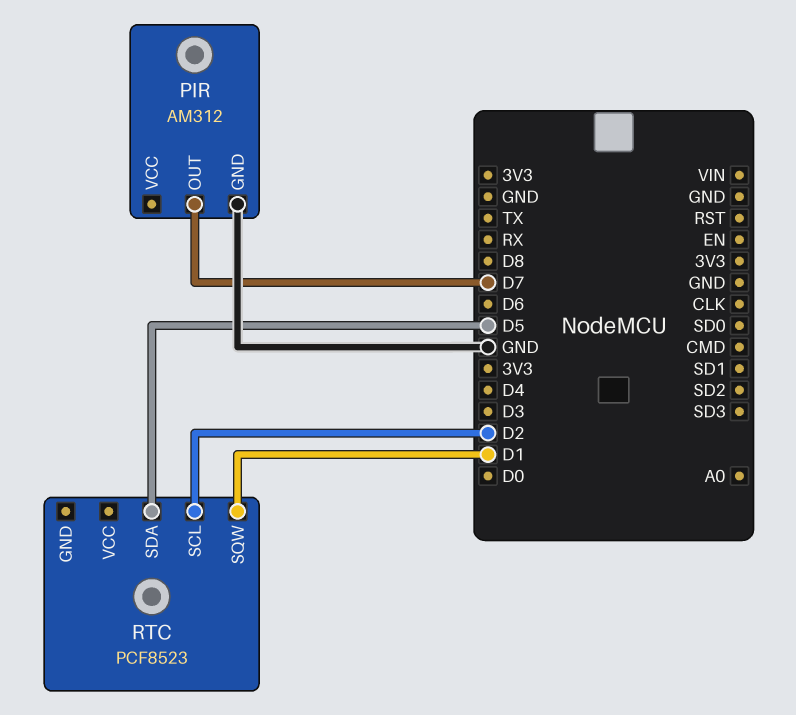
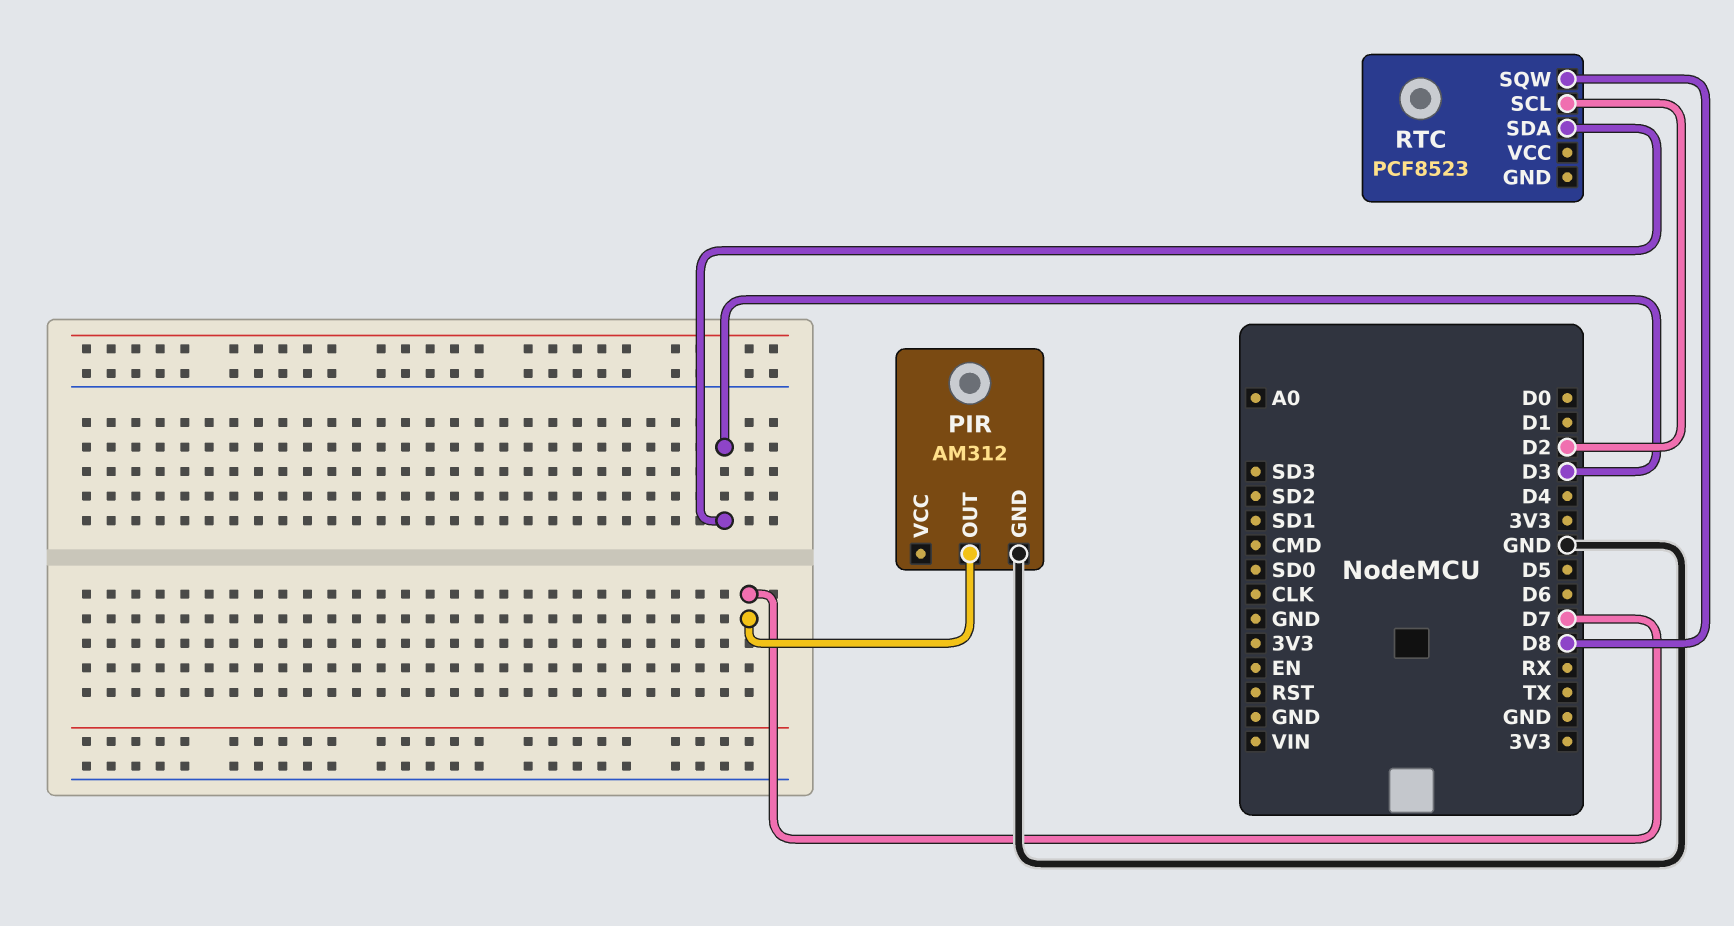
RTC pin SDA: D5 -> D3
RTC pin SQW: D1 -> D8

